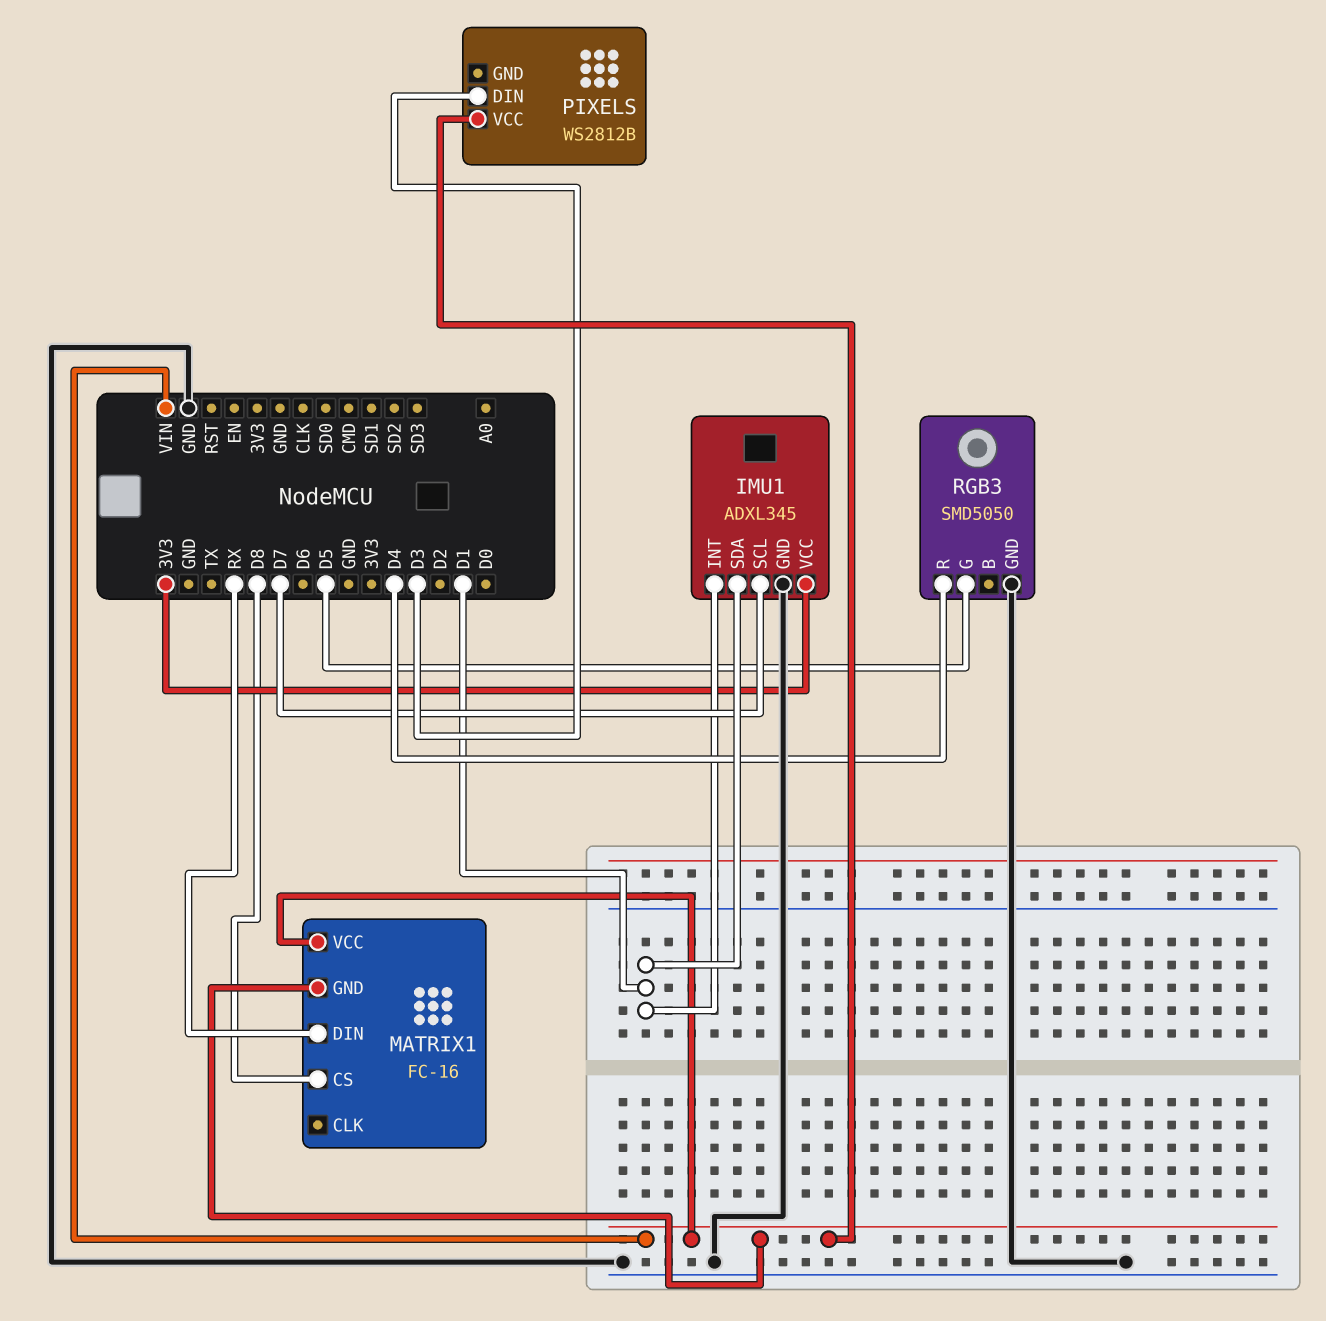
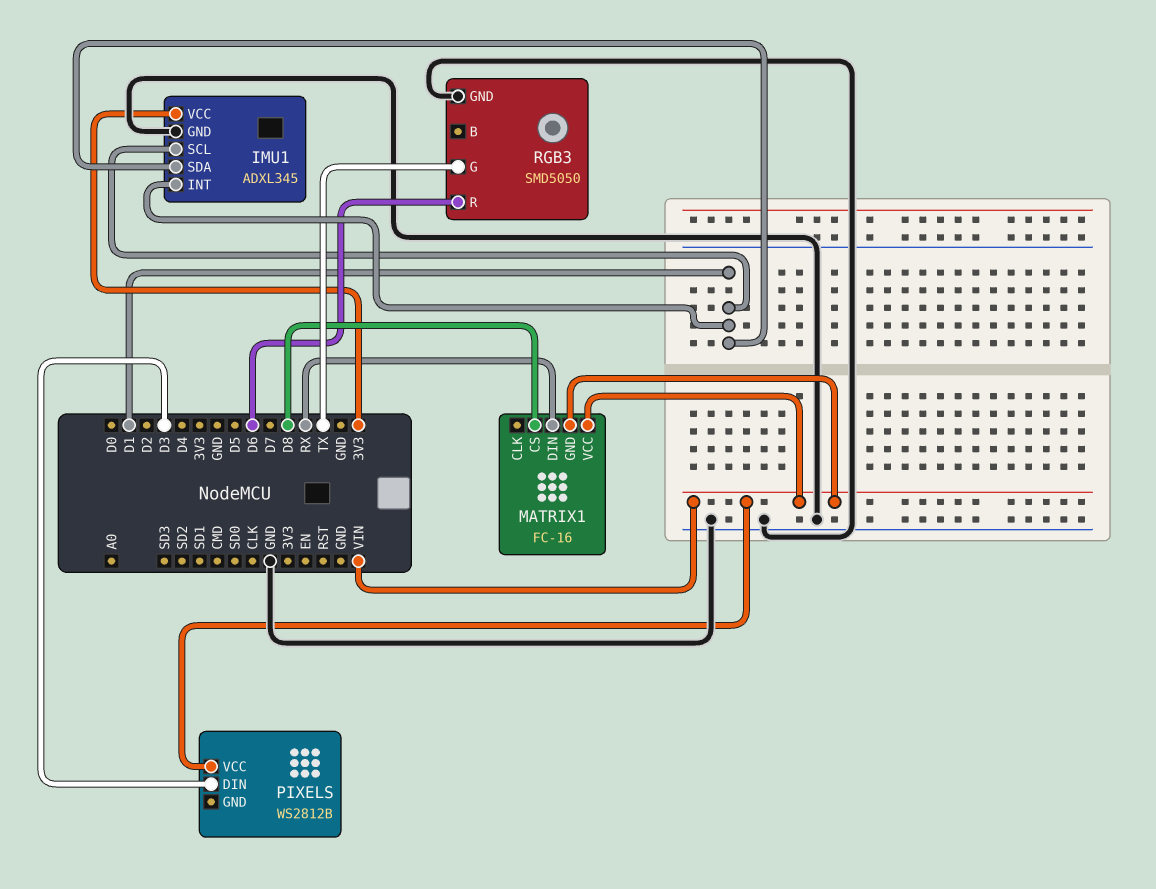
IMU1 pin SCL: D7 -> D1
RGB3 pin G: D5 -> TX
RGB3 pin R: D4 -> D6

